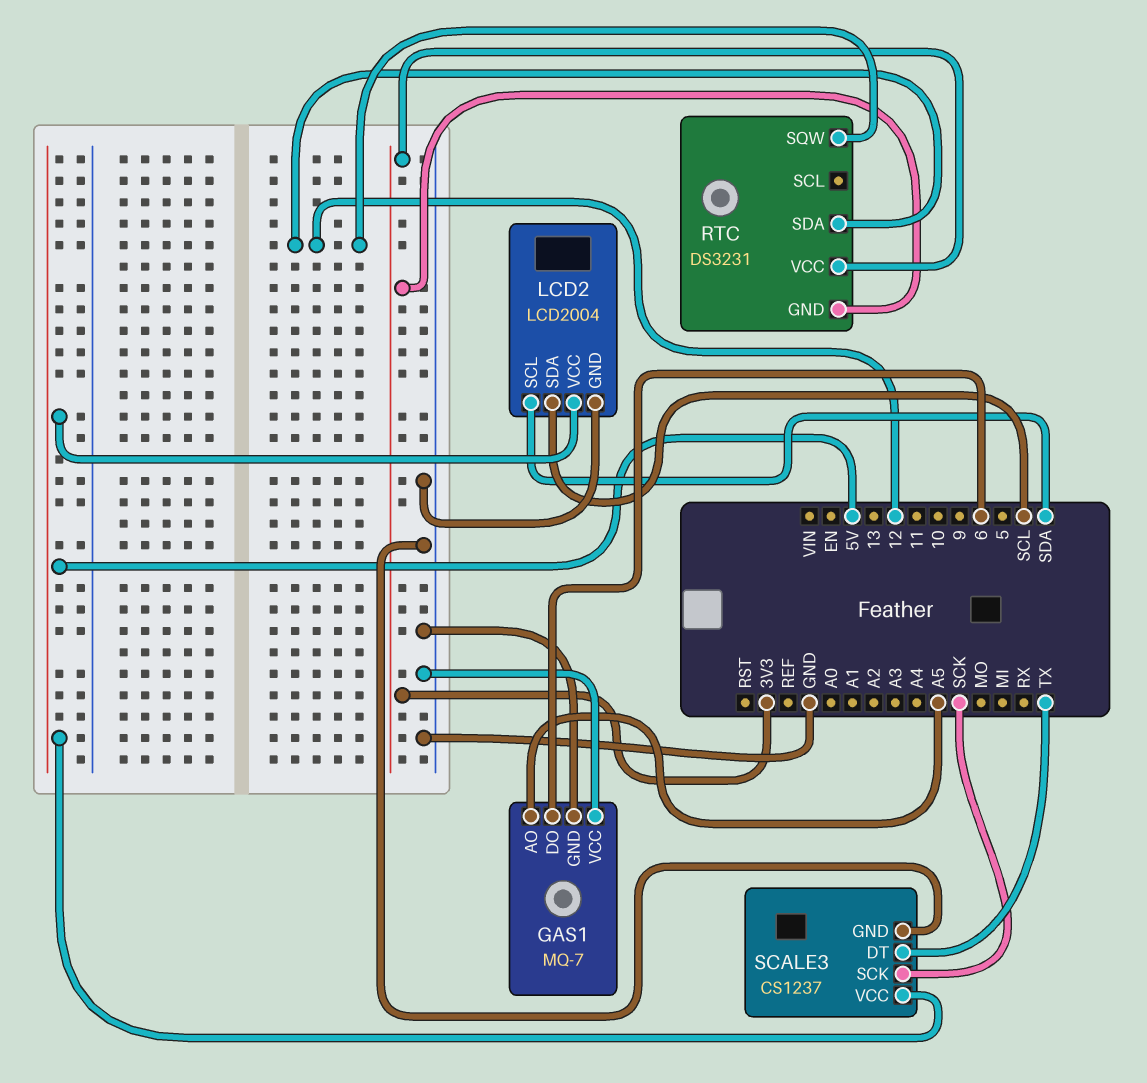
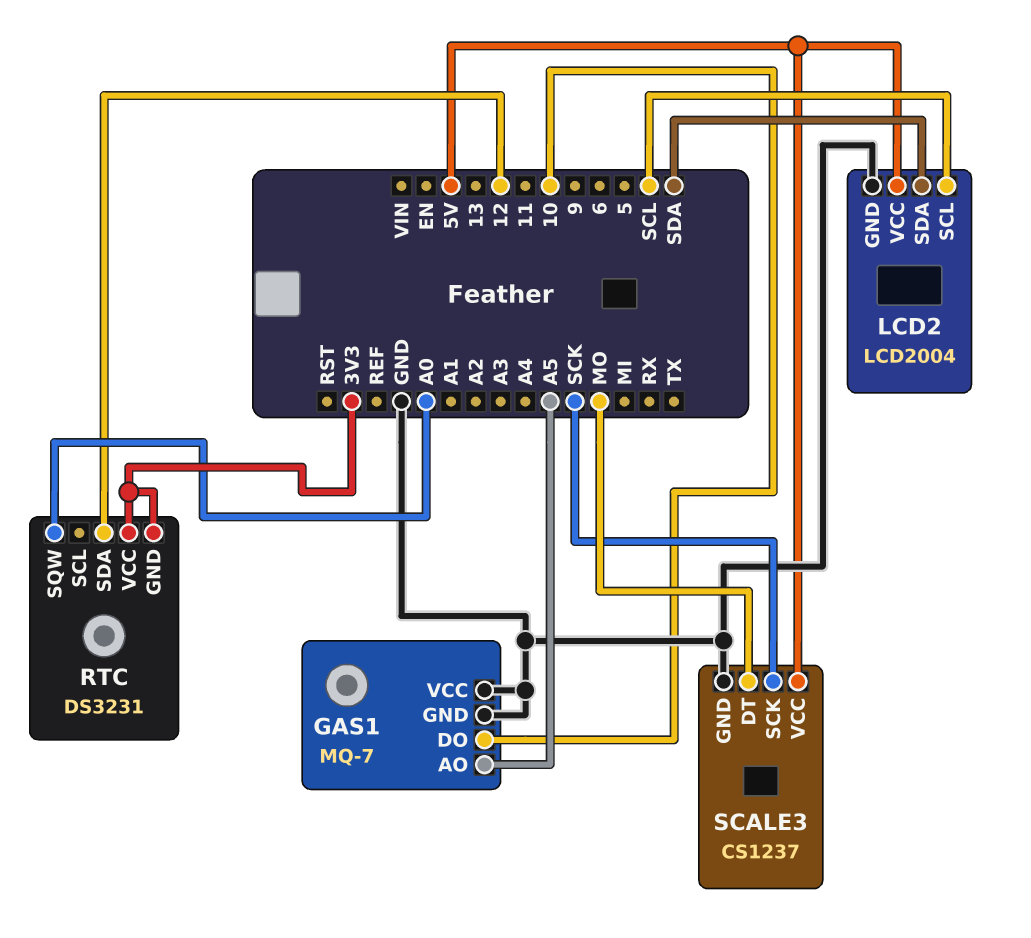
GAS1 pin DO: 6 -> 10
LCD2 pin SCL: SDA -> SCL
LCD2 pin SDA: SCL -> SDA
RTC pin SQW: 12 -> A0
SCALE3 pin DT: TX -> MO

